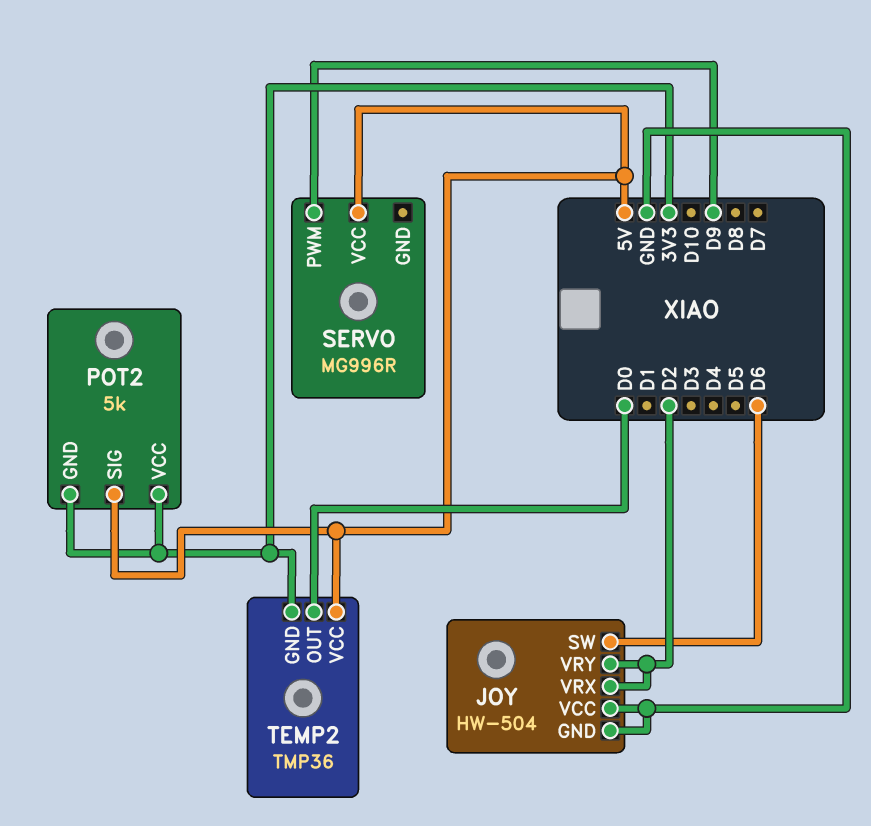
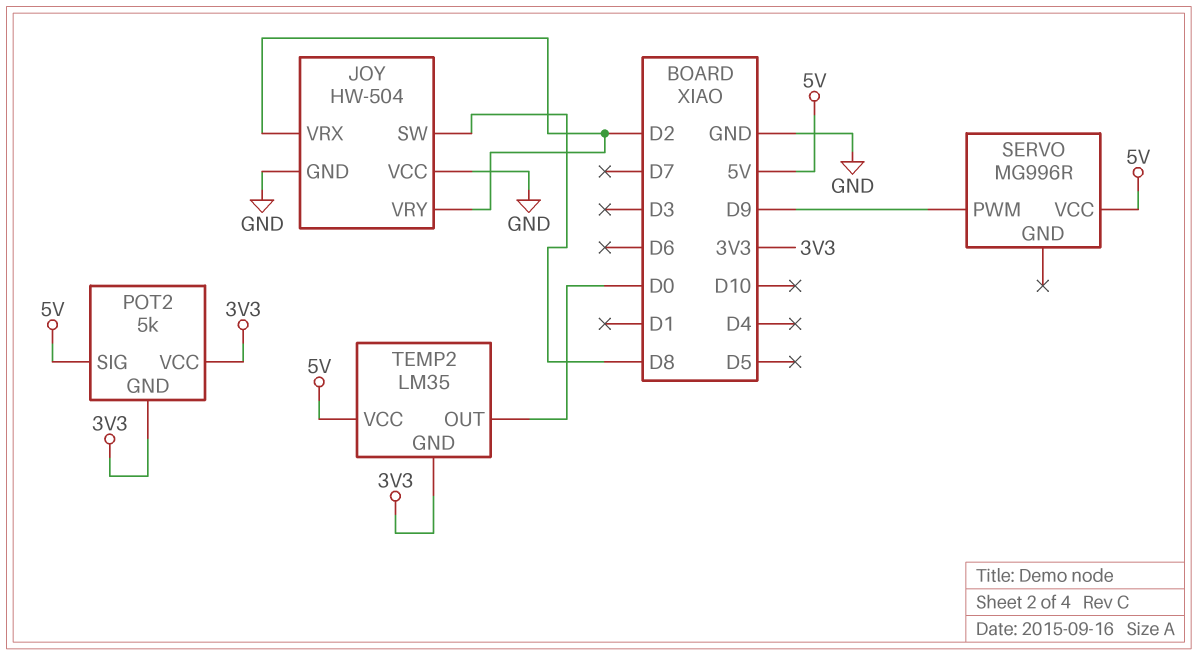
JOY pin SW: D6 -> D8
TEMP2: TMP36 -> LM35

